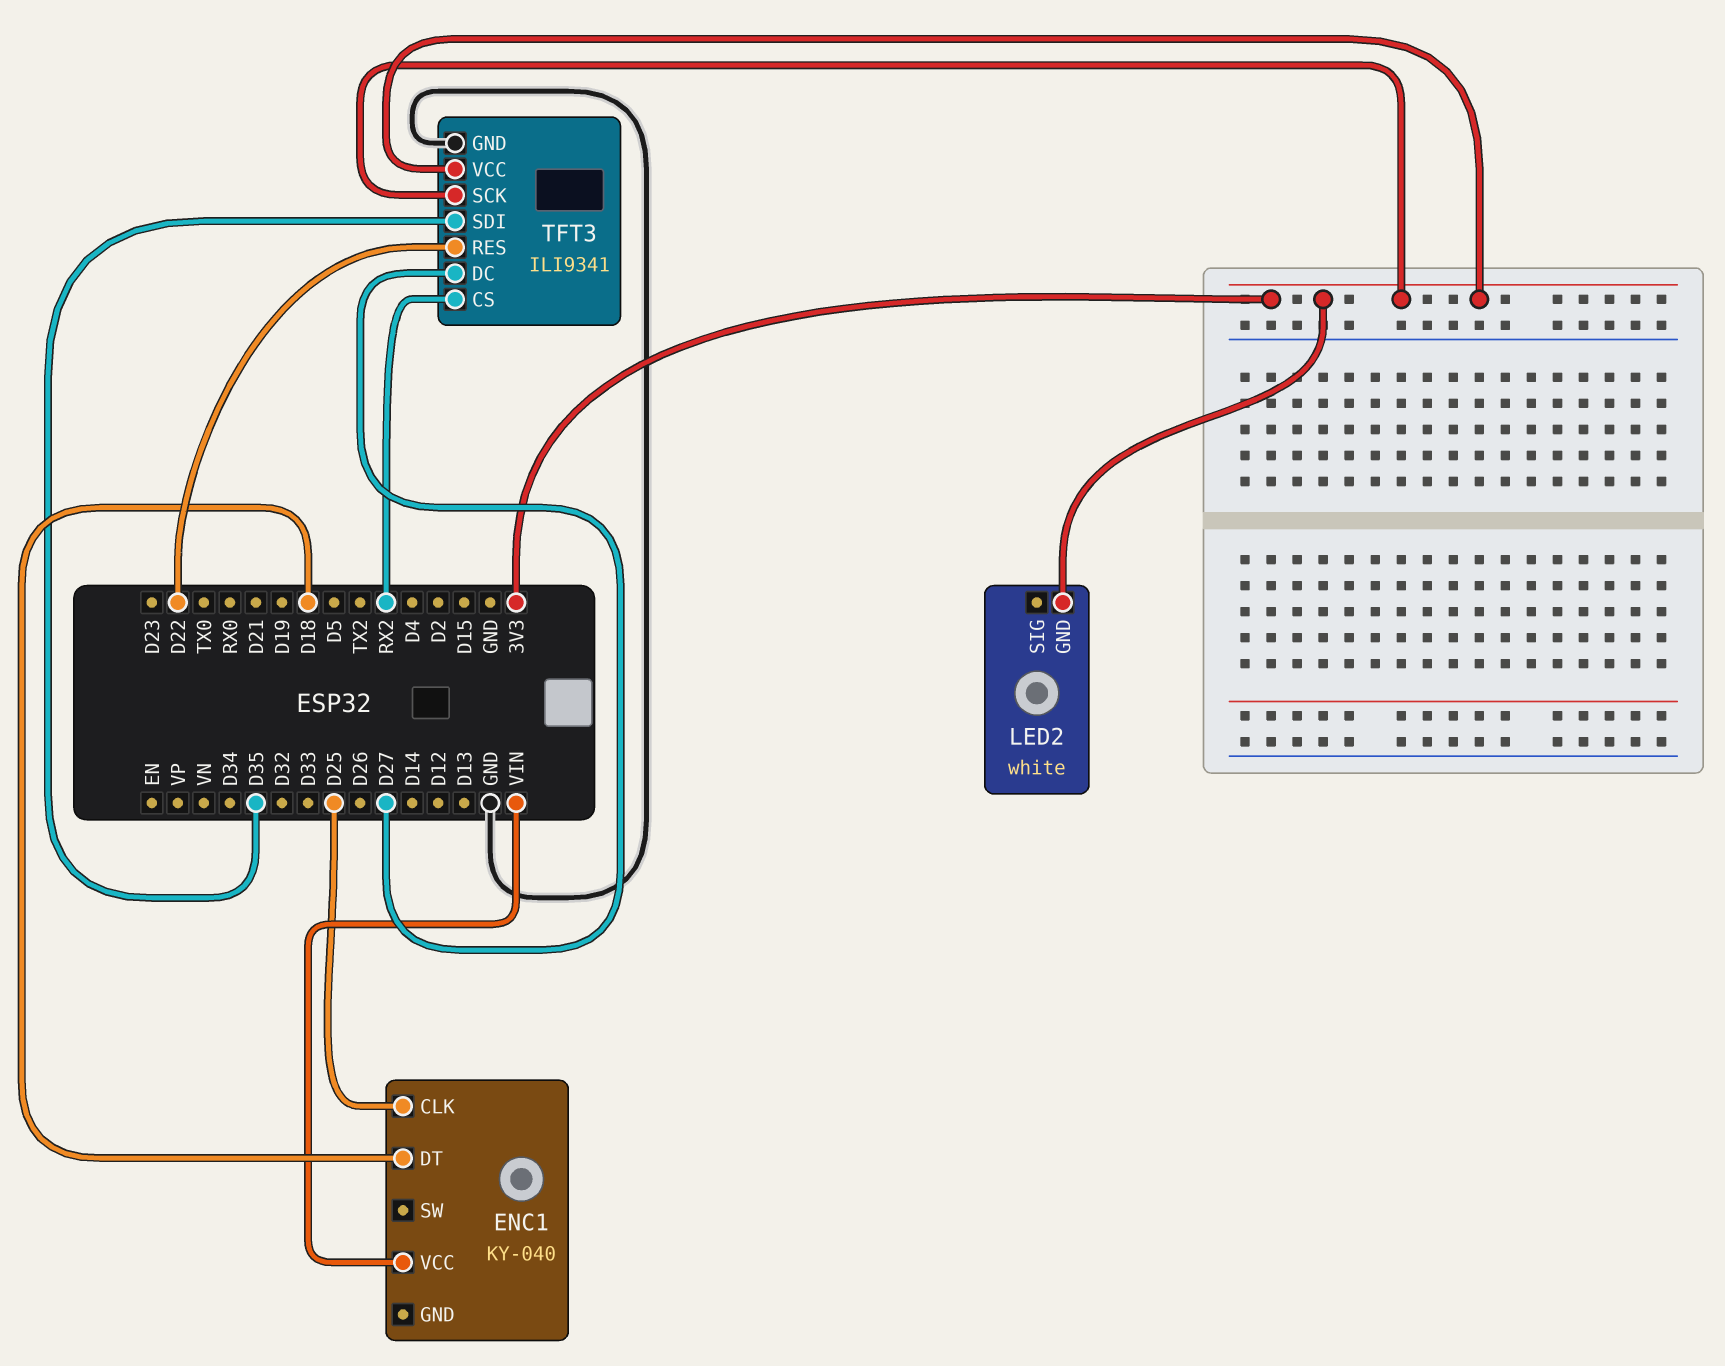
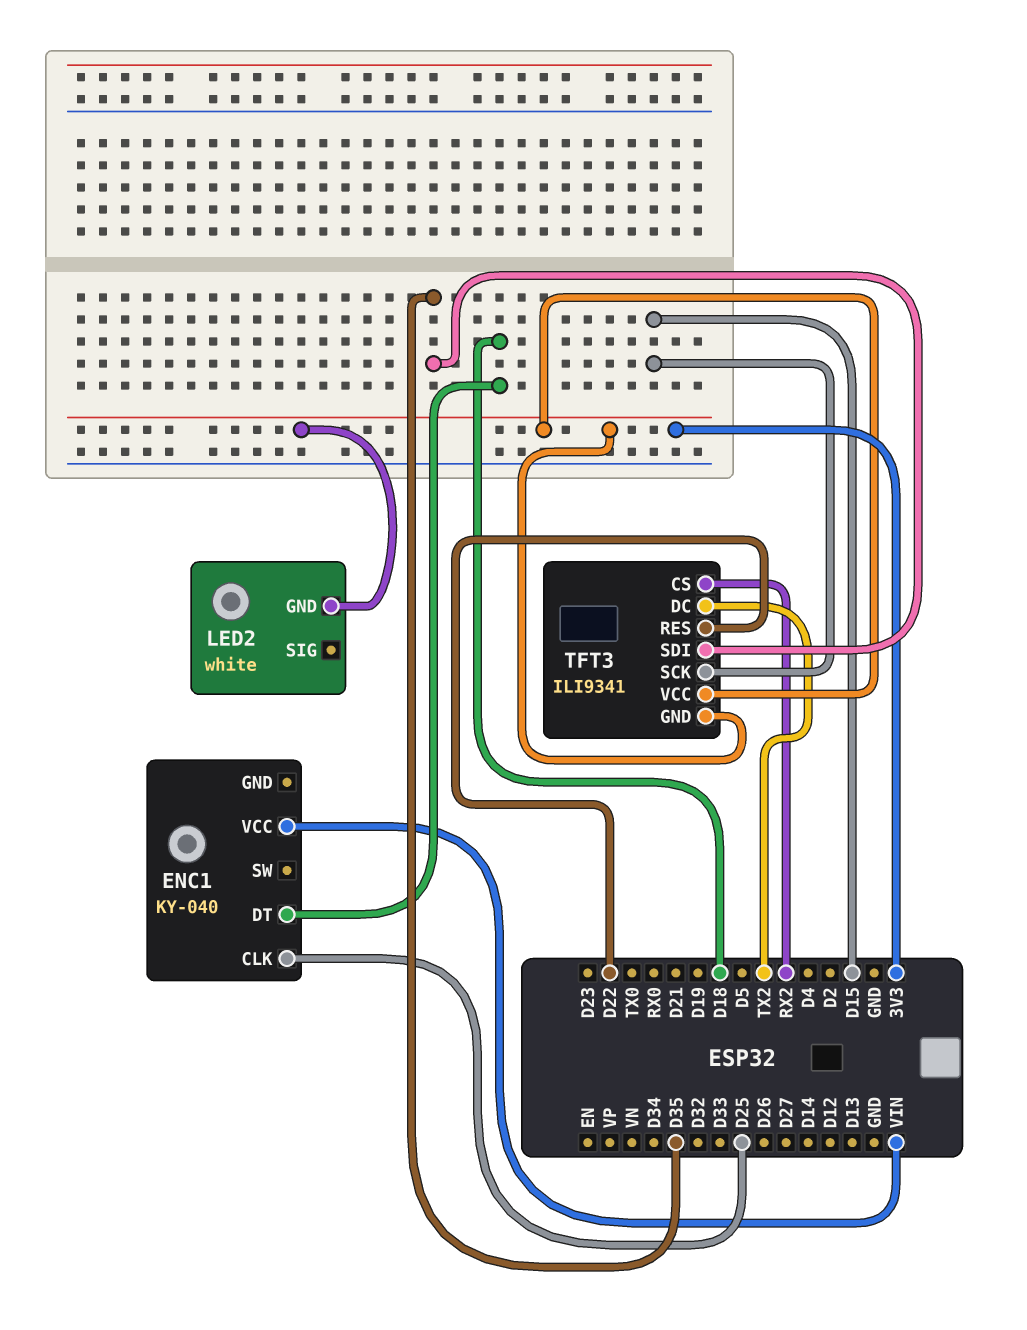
TFT3 pin DC: D27 -> TX2
TFT3 pin GND: GND -> 3V3
TFT3 pin SCK: 3V3 -> D15

